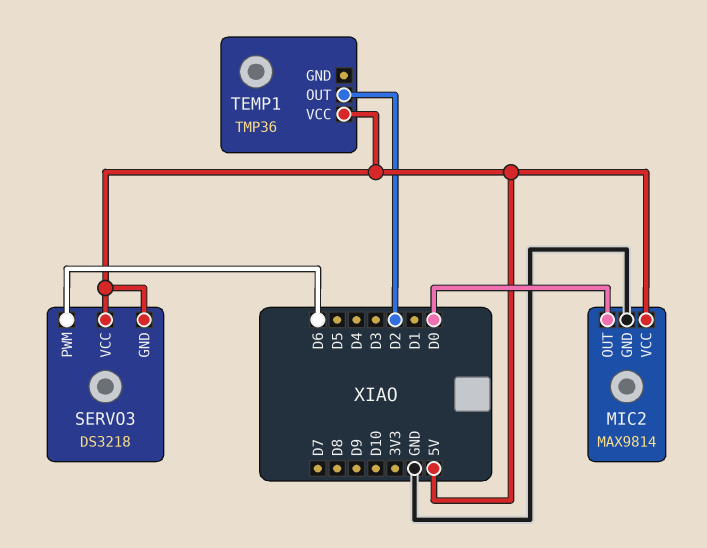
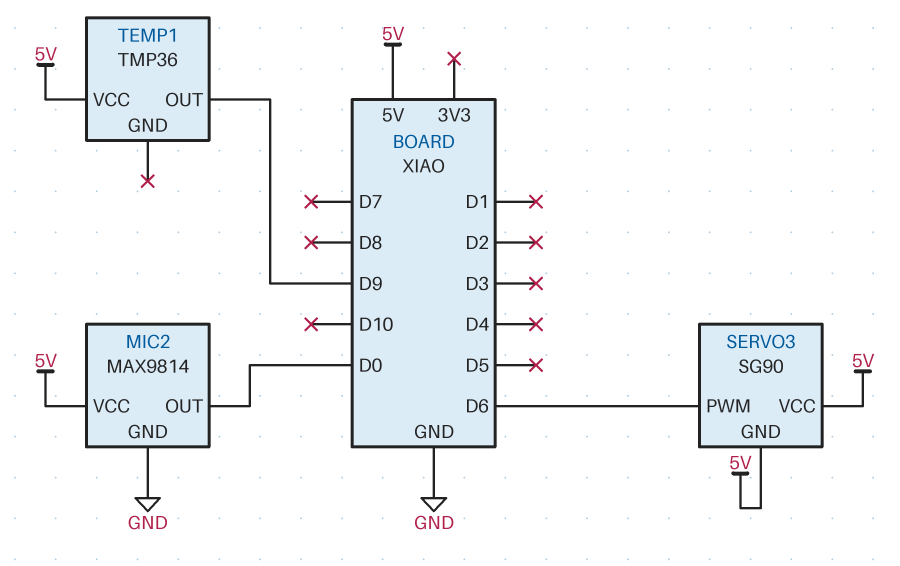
SERVO3: DS3218 -> SG90
TEMP1 pin OUT: D2 -> D9

